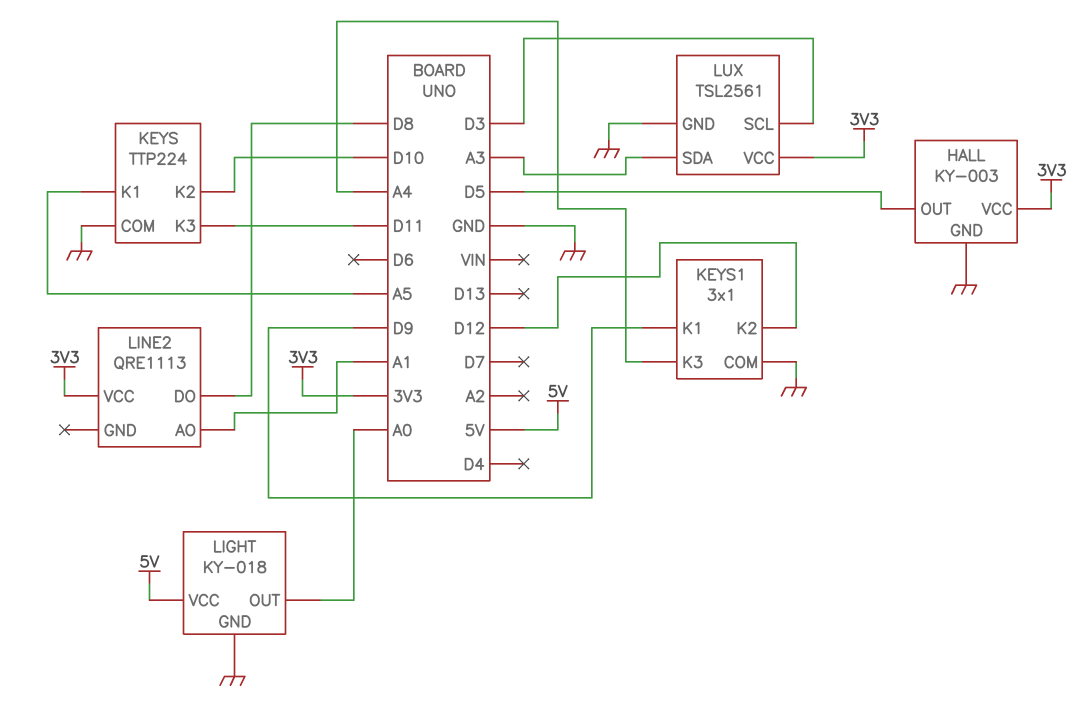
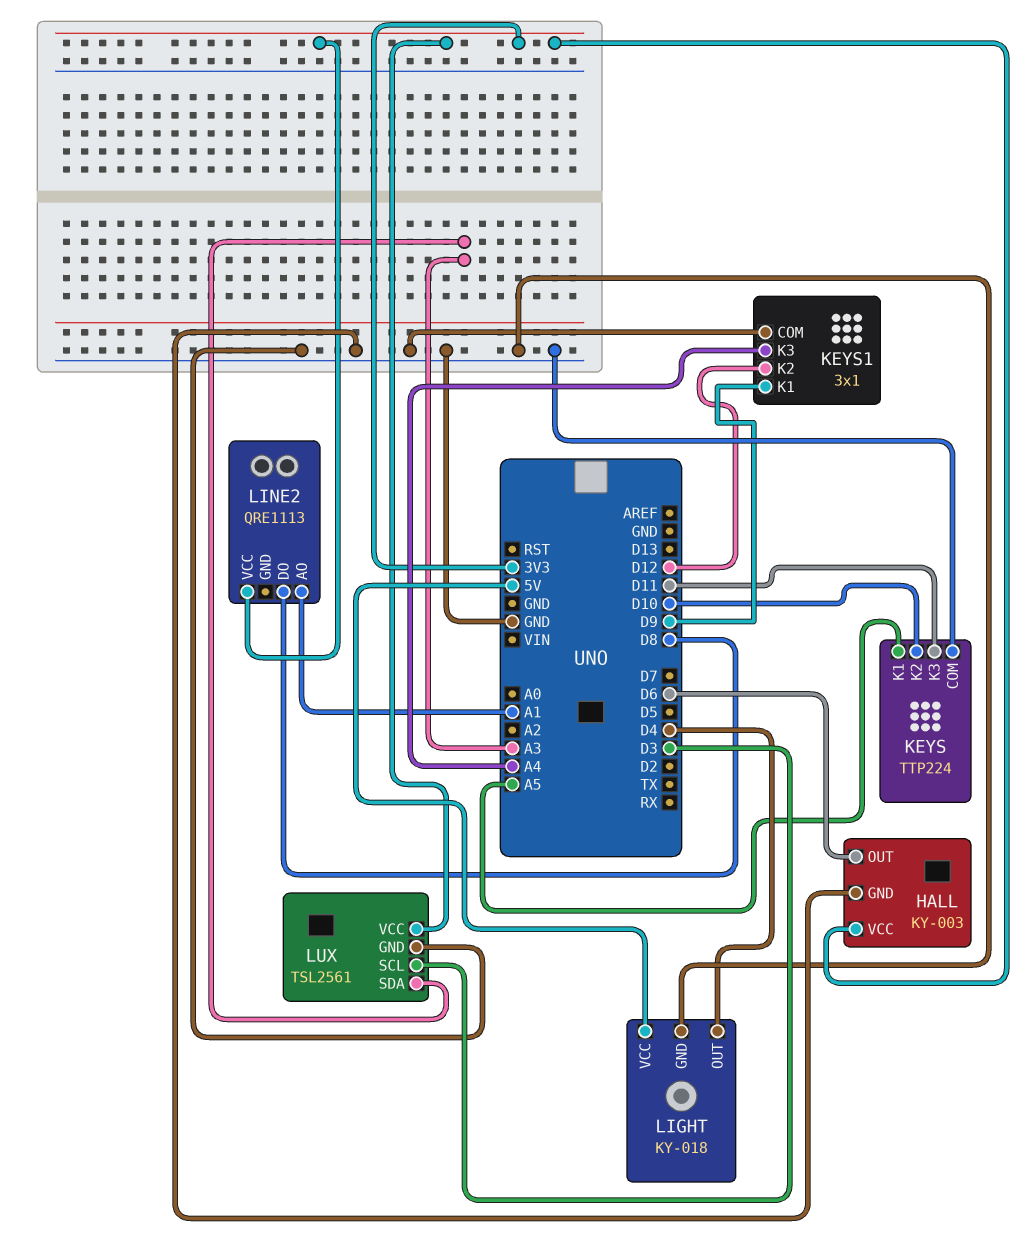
HALL pin OUT: D5 -> D6
LIGHT pin OUT: A0 -> D4

